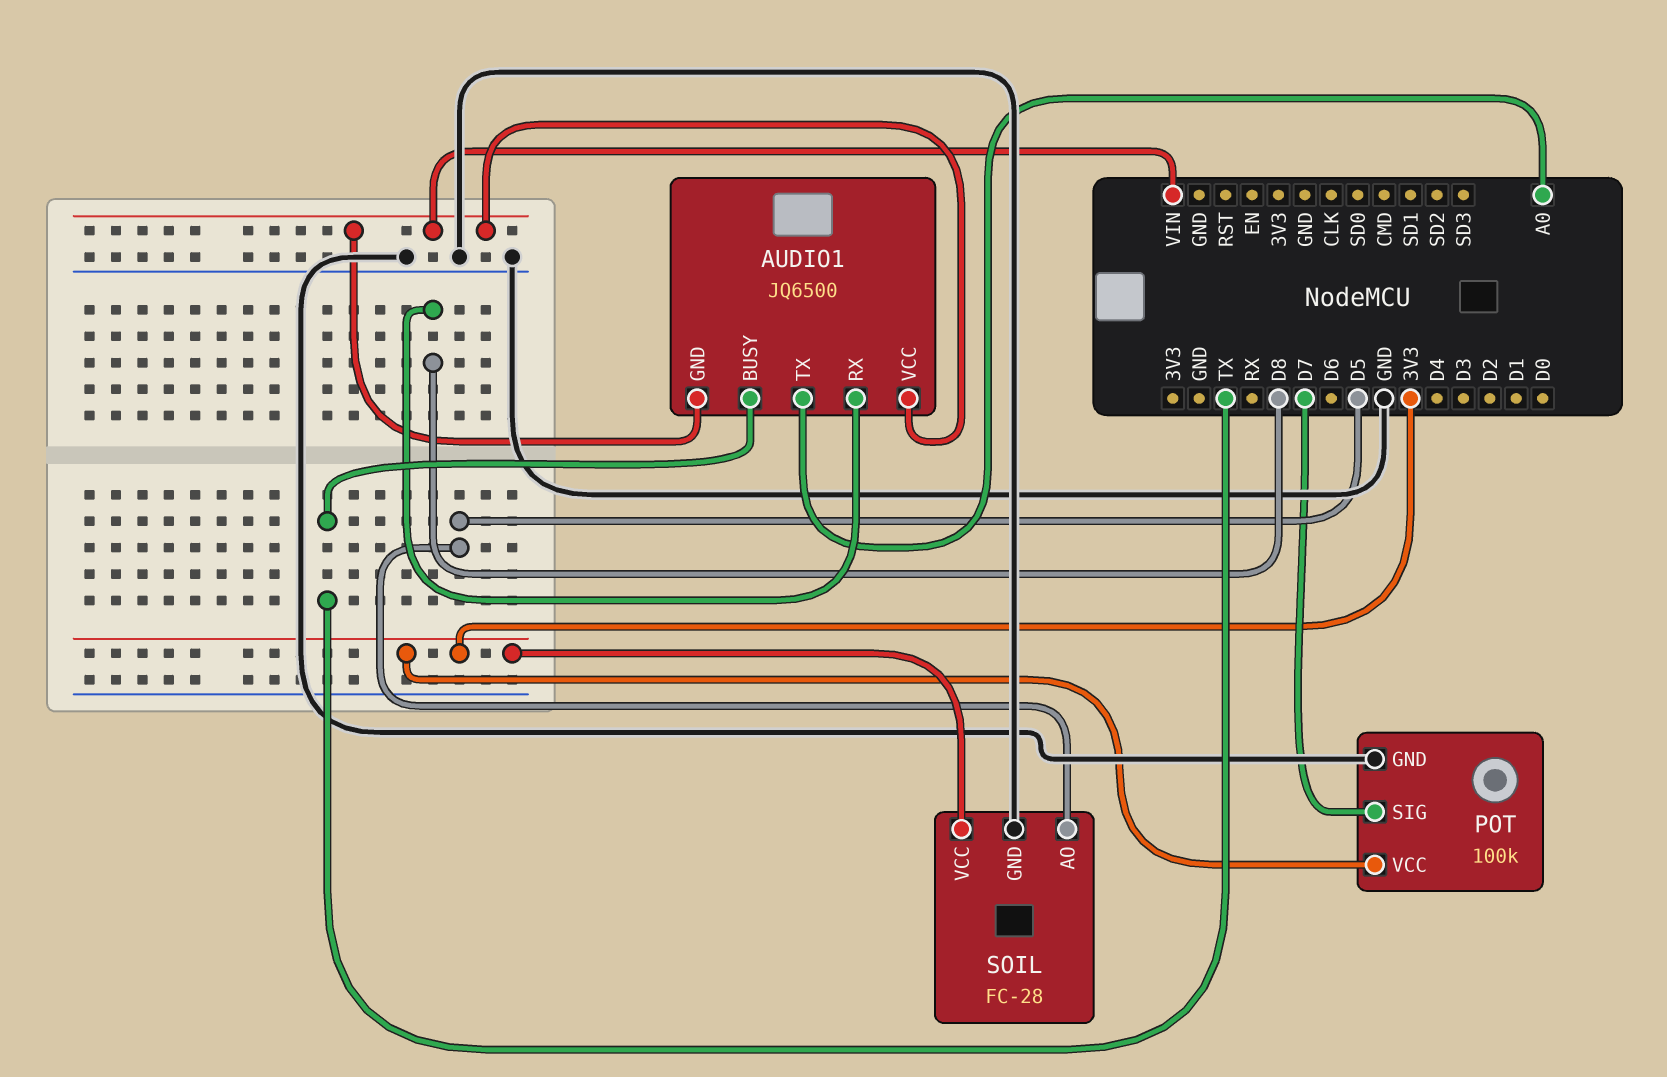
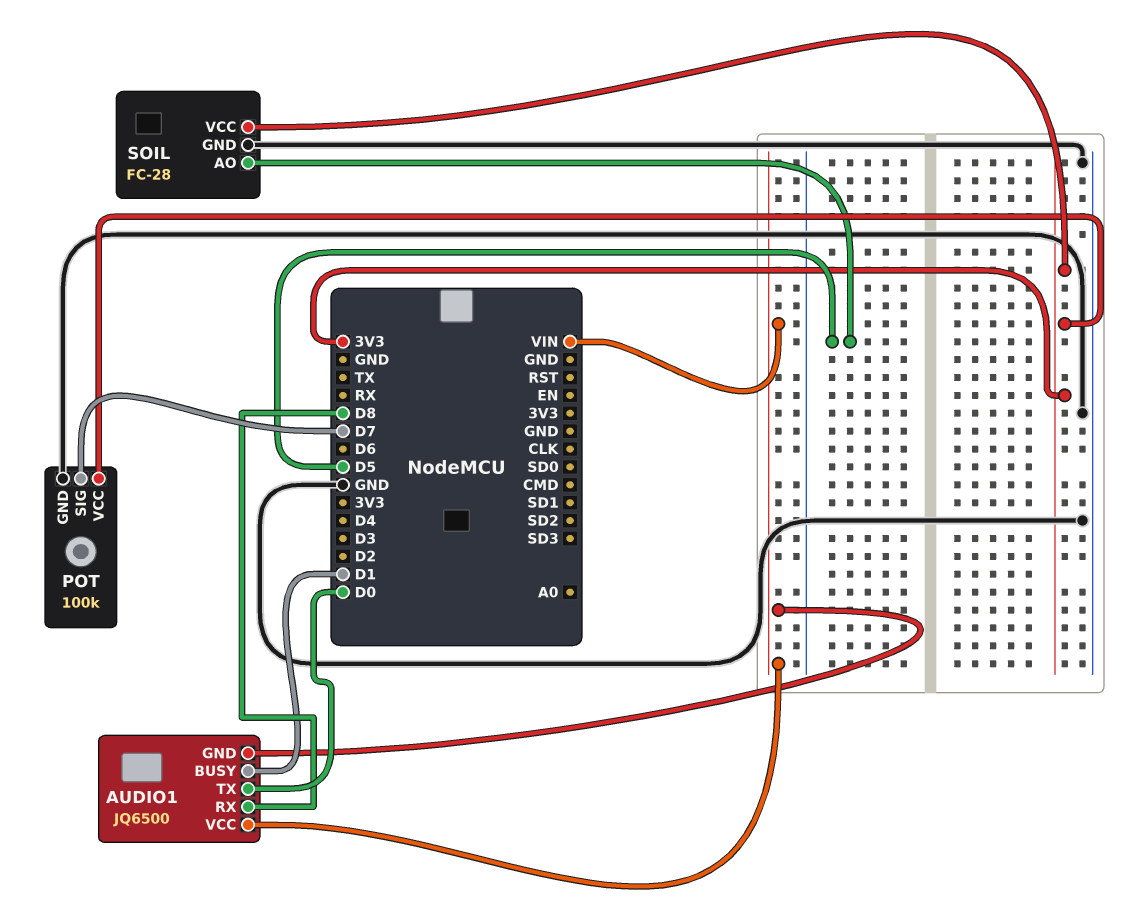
AUDIO1 pin BUSY: TX -> D1
AUDIO1 pin TX: A0 -> D0

